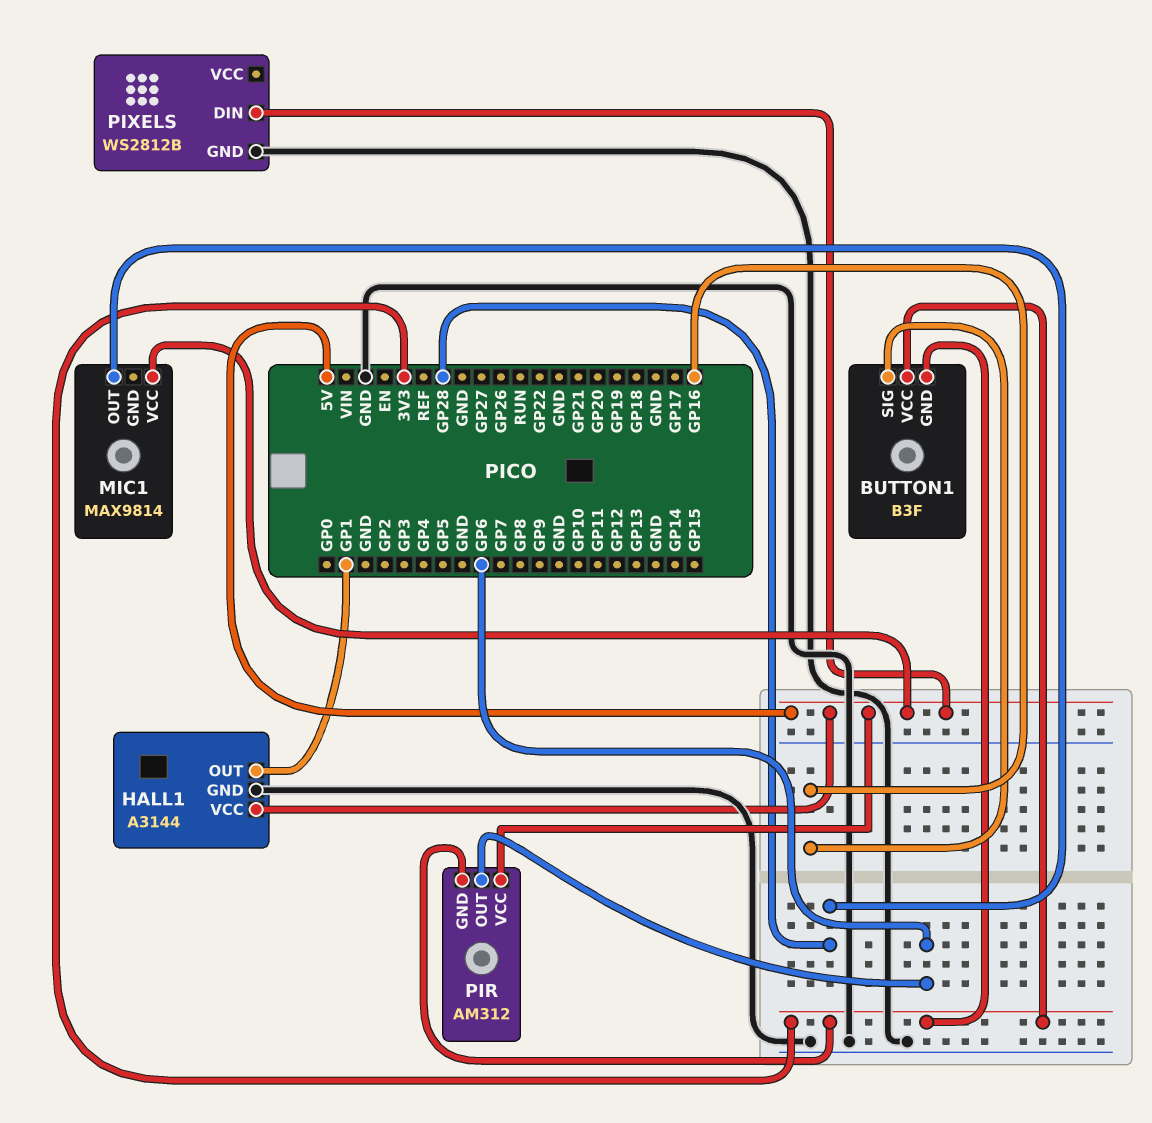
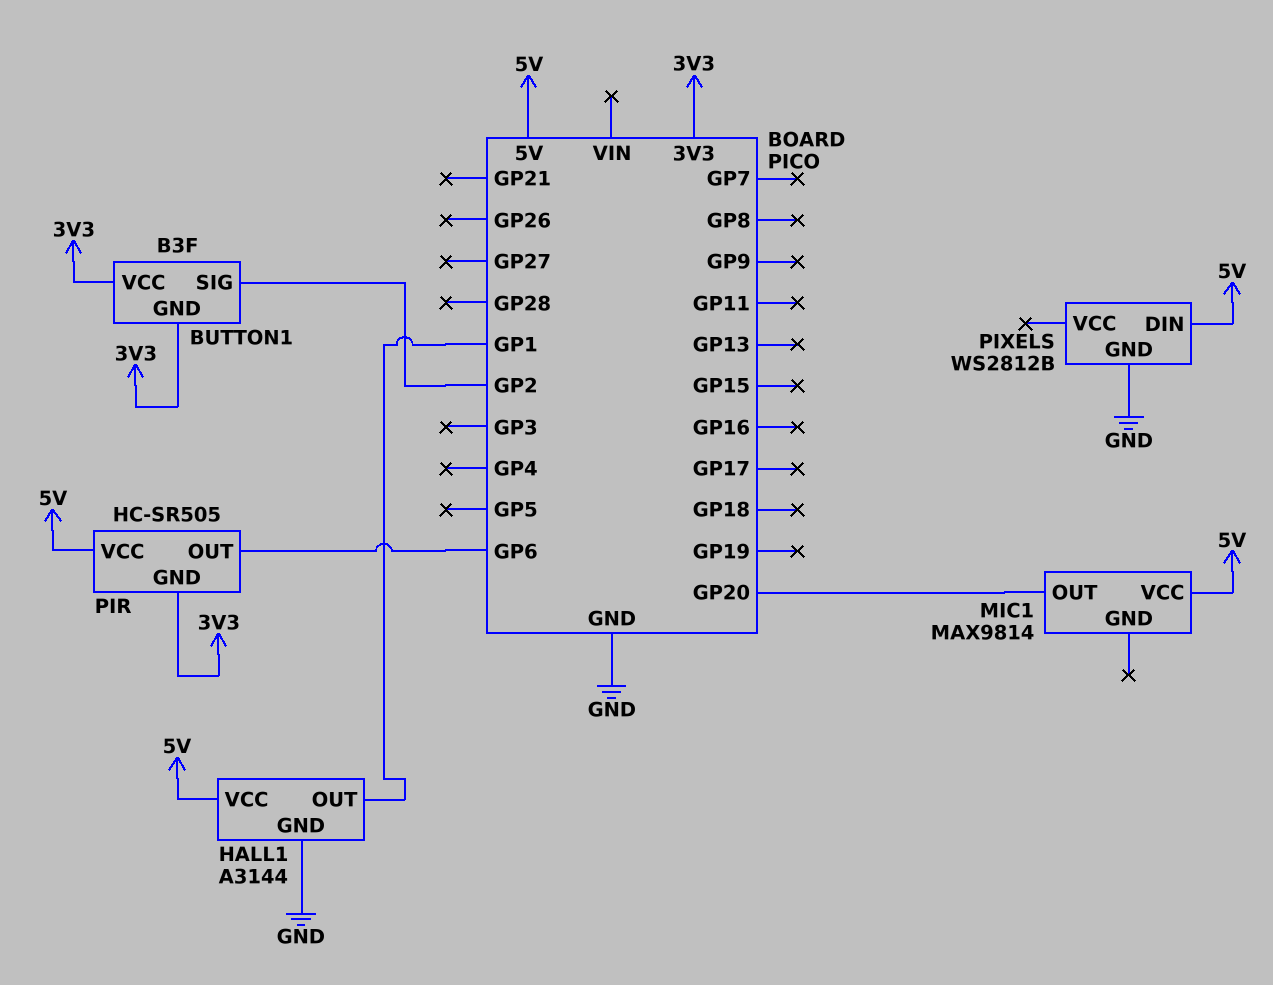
BUTTON1 pin SIG: GP16 -> GP2
MIC1 pin OUT: GP28 -> GP20
PIR: AM312 -> HC-SR505

